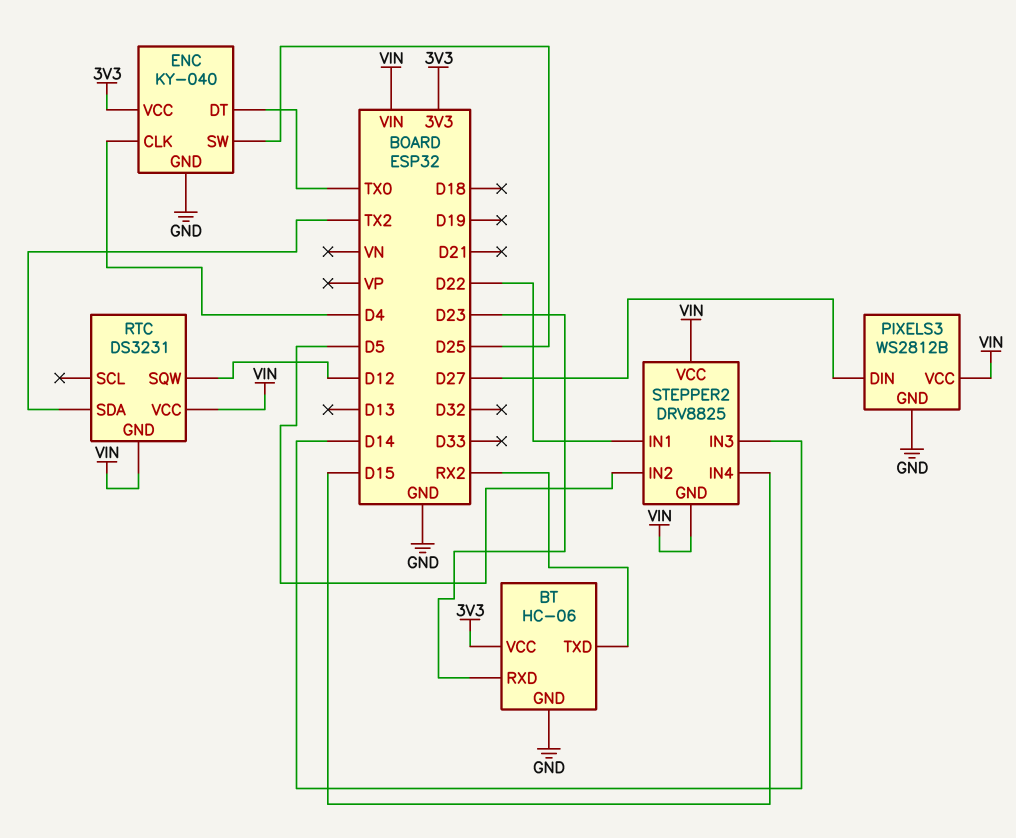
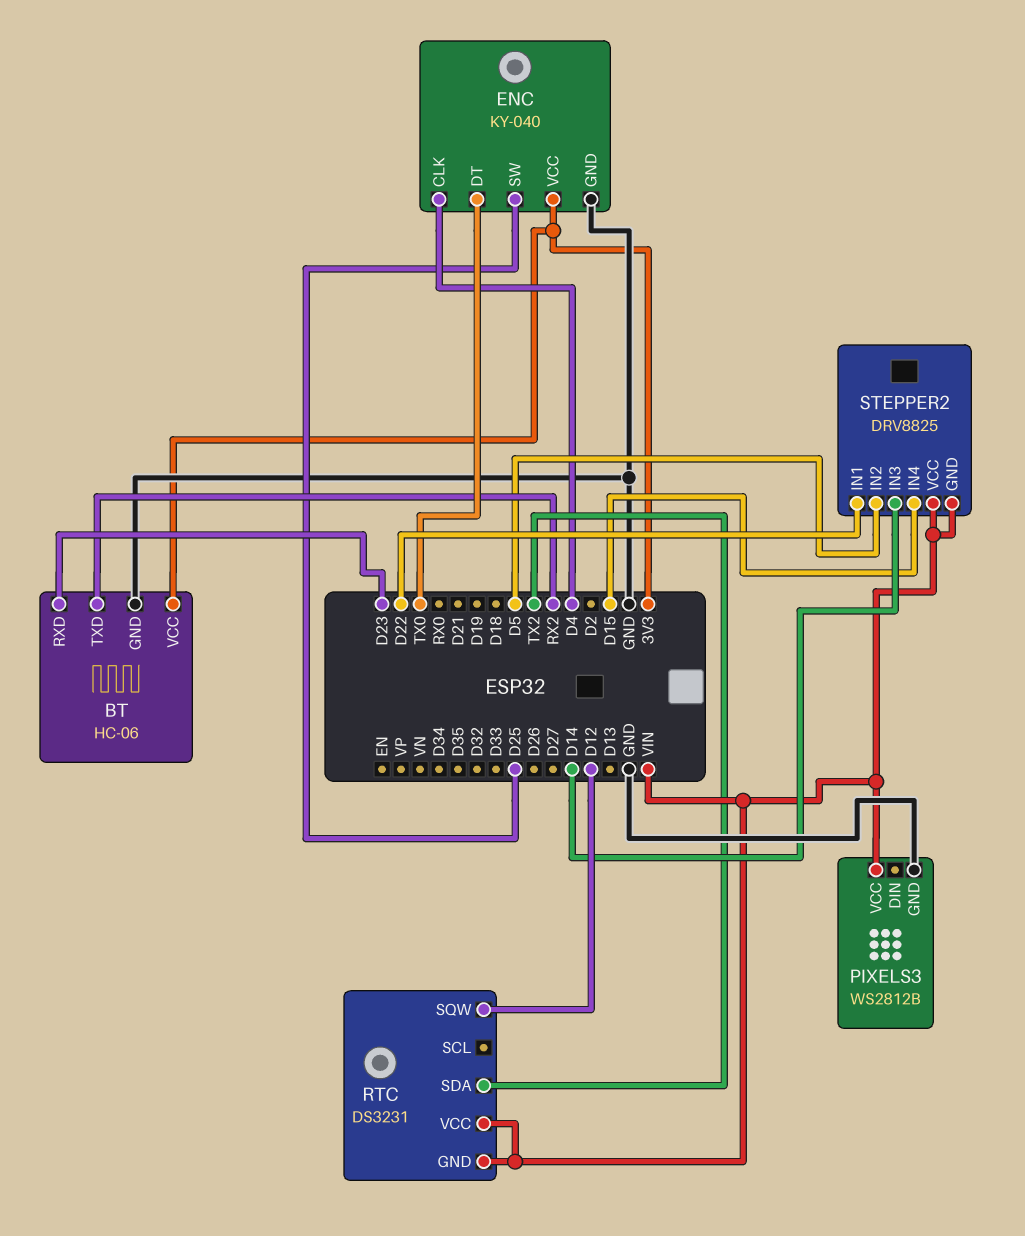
PIXELS3 pin DIN: D27 -> none

